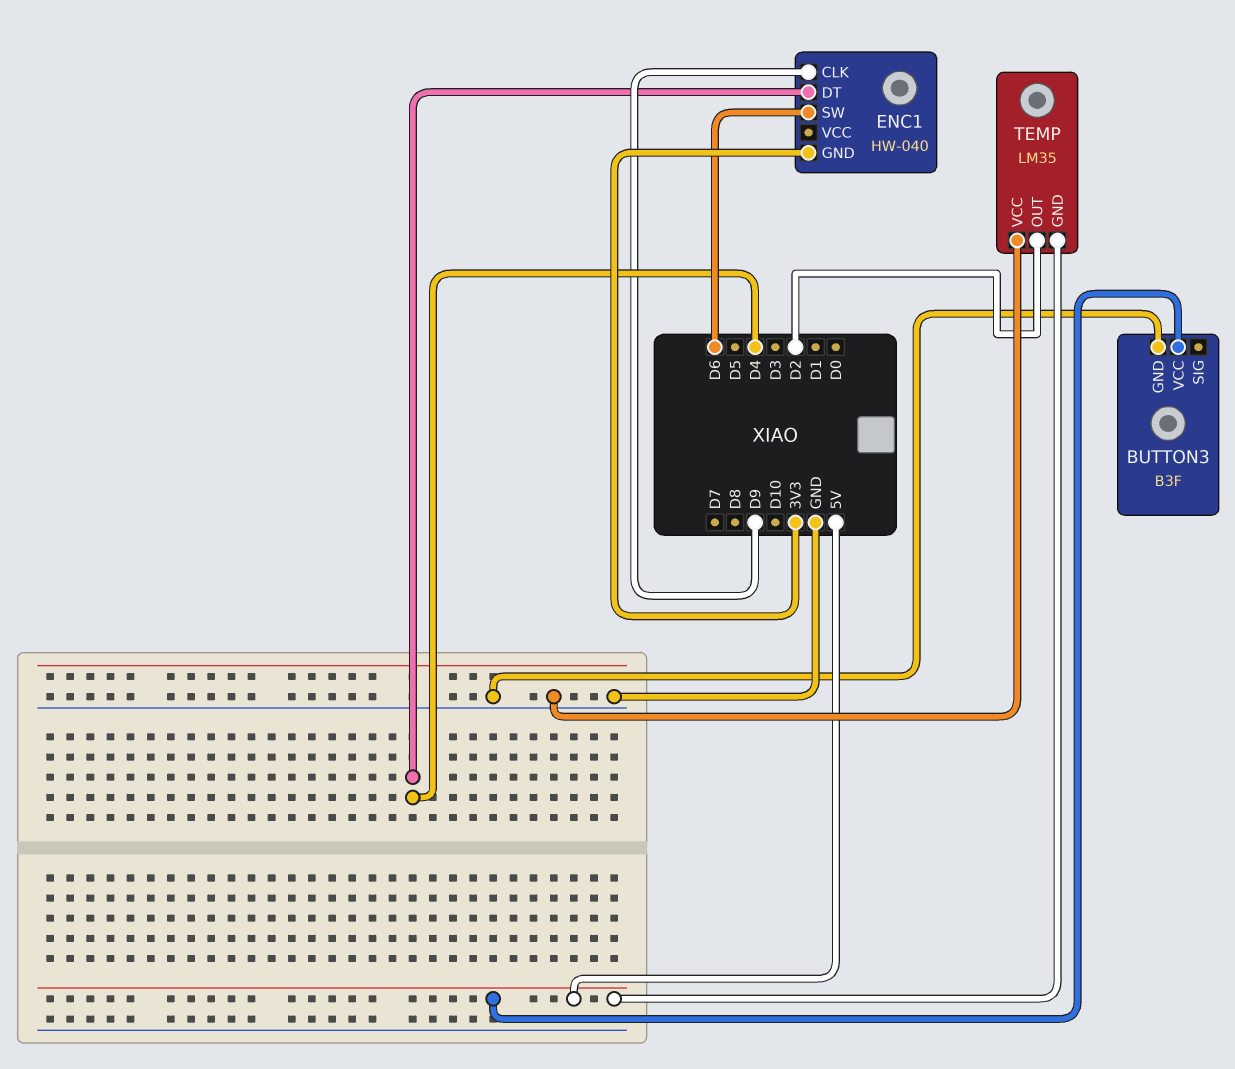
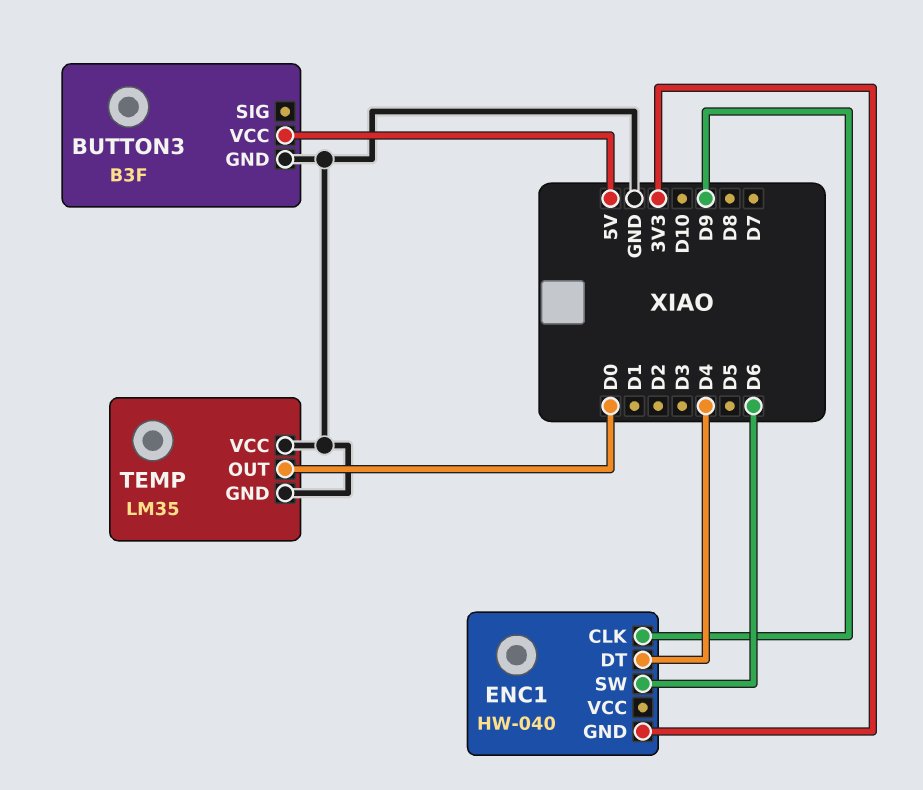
TEMP pin GND: 5V -> GND
TEMP pin OUT: D2 -> D0

